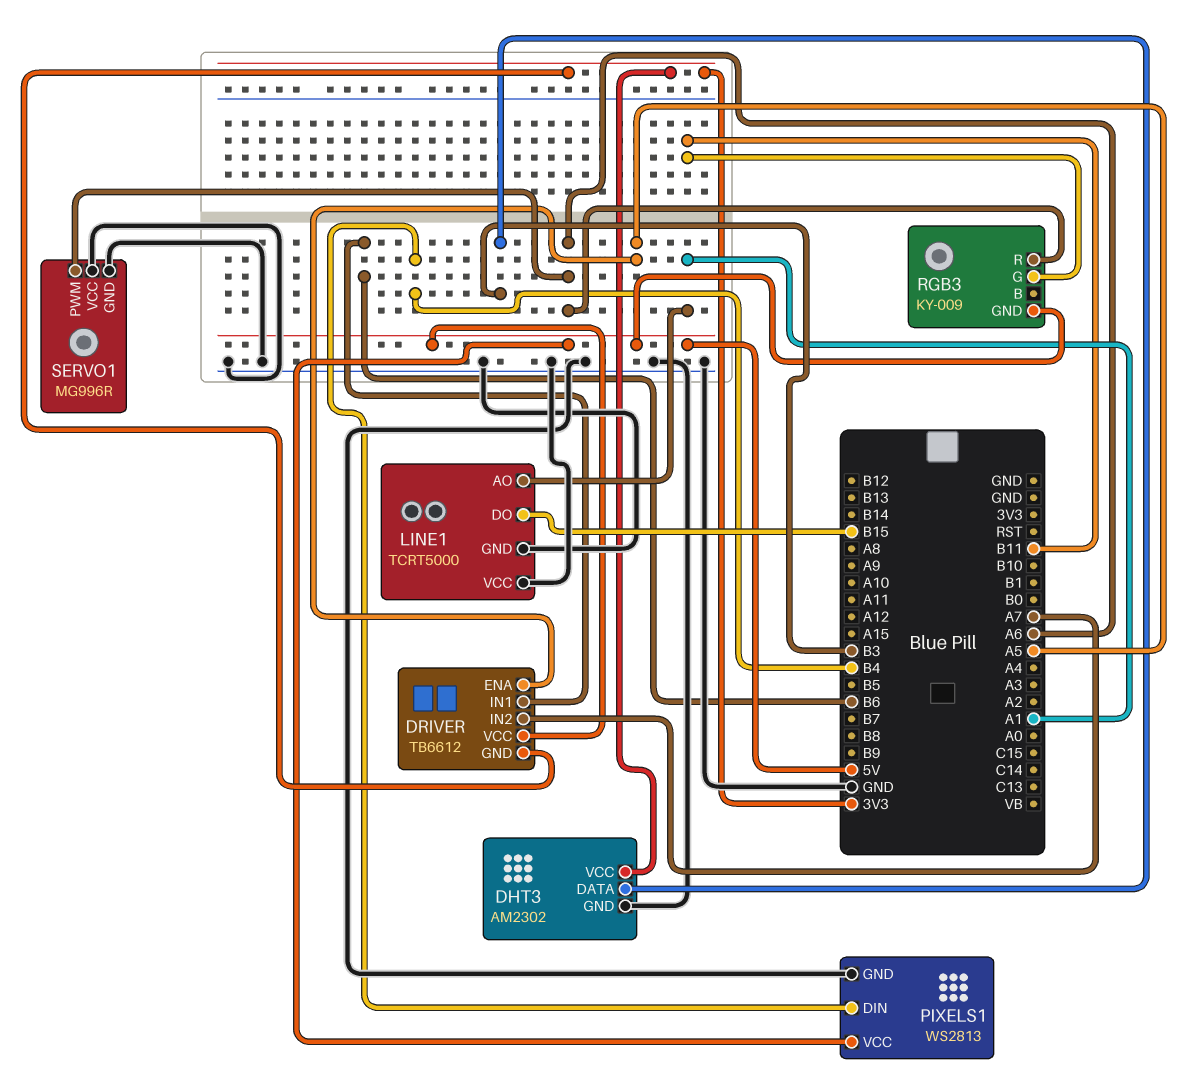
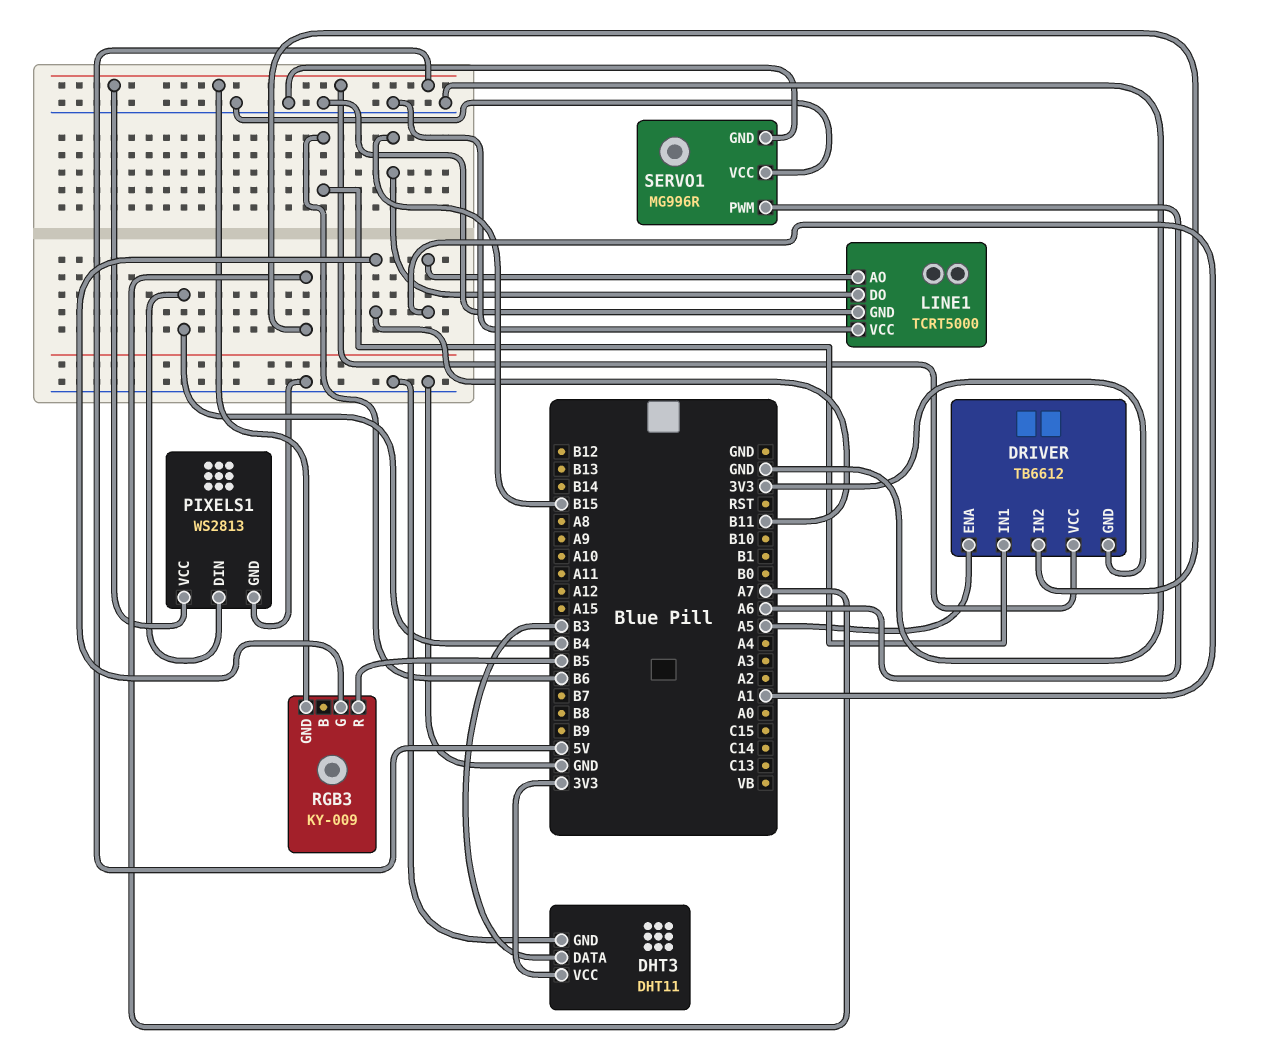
DHT3: AM2302 -> DHT11
RGB3 pin R: A6 -> B5

